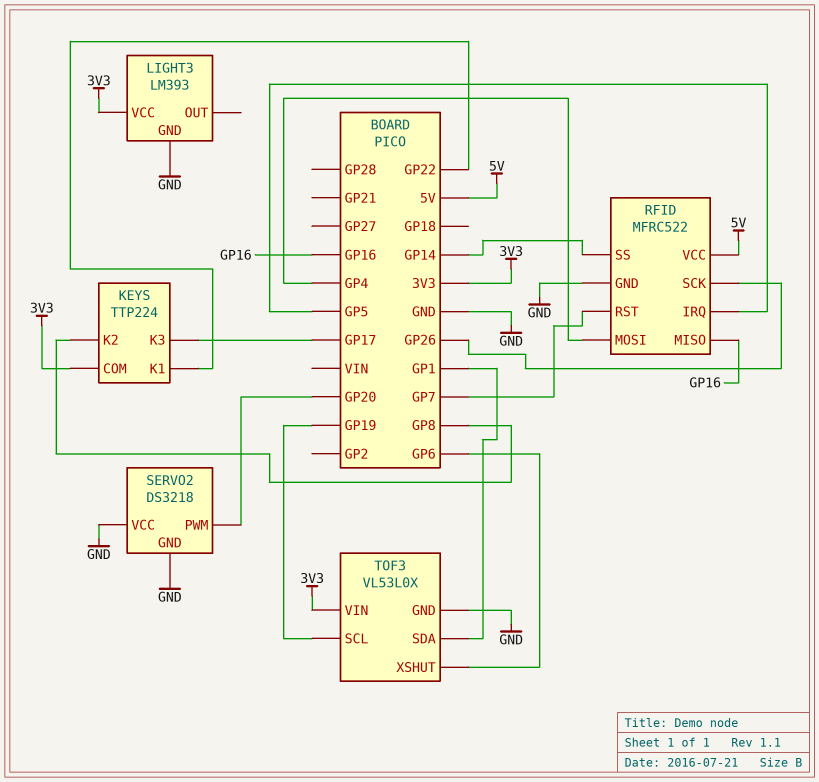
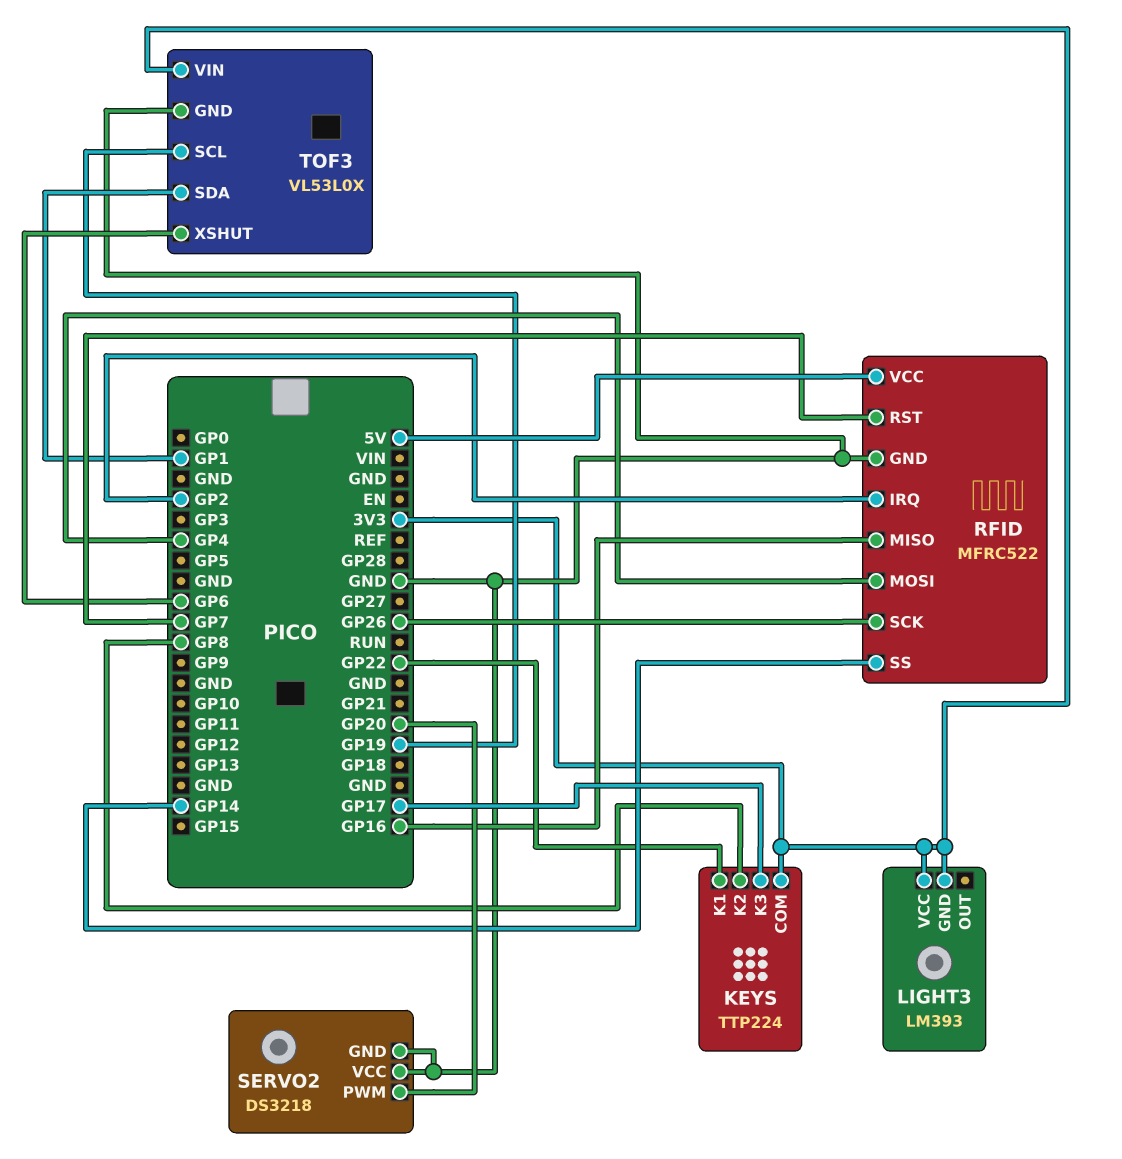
LIGHT3 pin GND: GND -> 3V3
RFID pin IRQ: GP5 -> GP2

